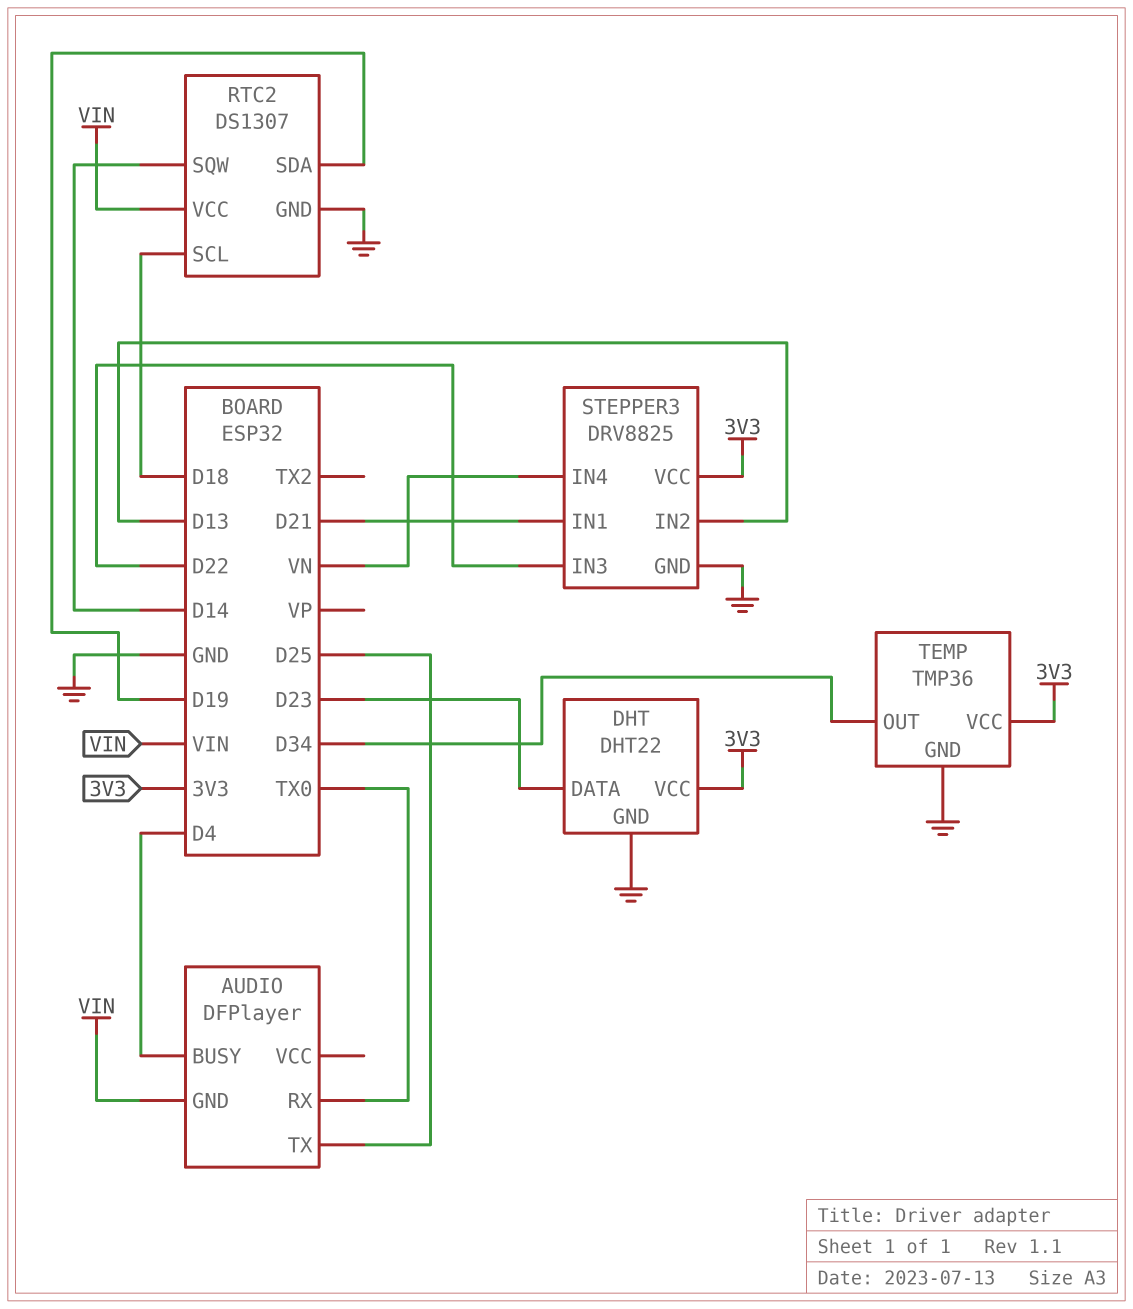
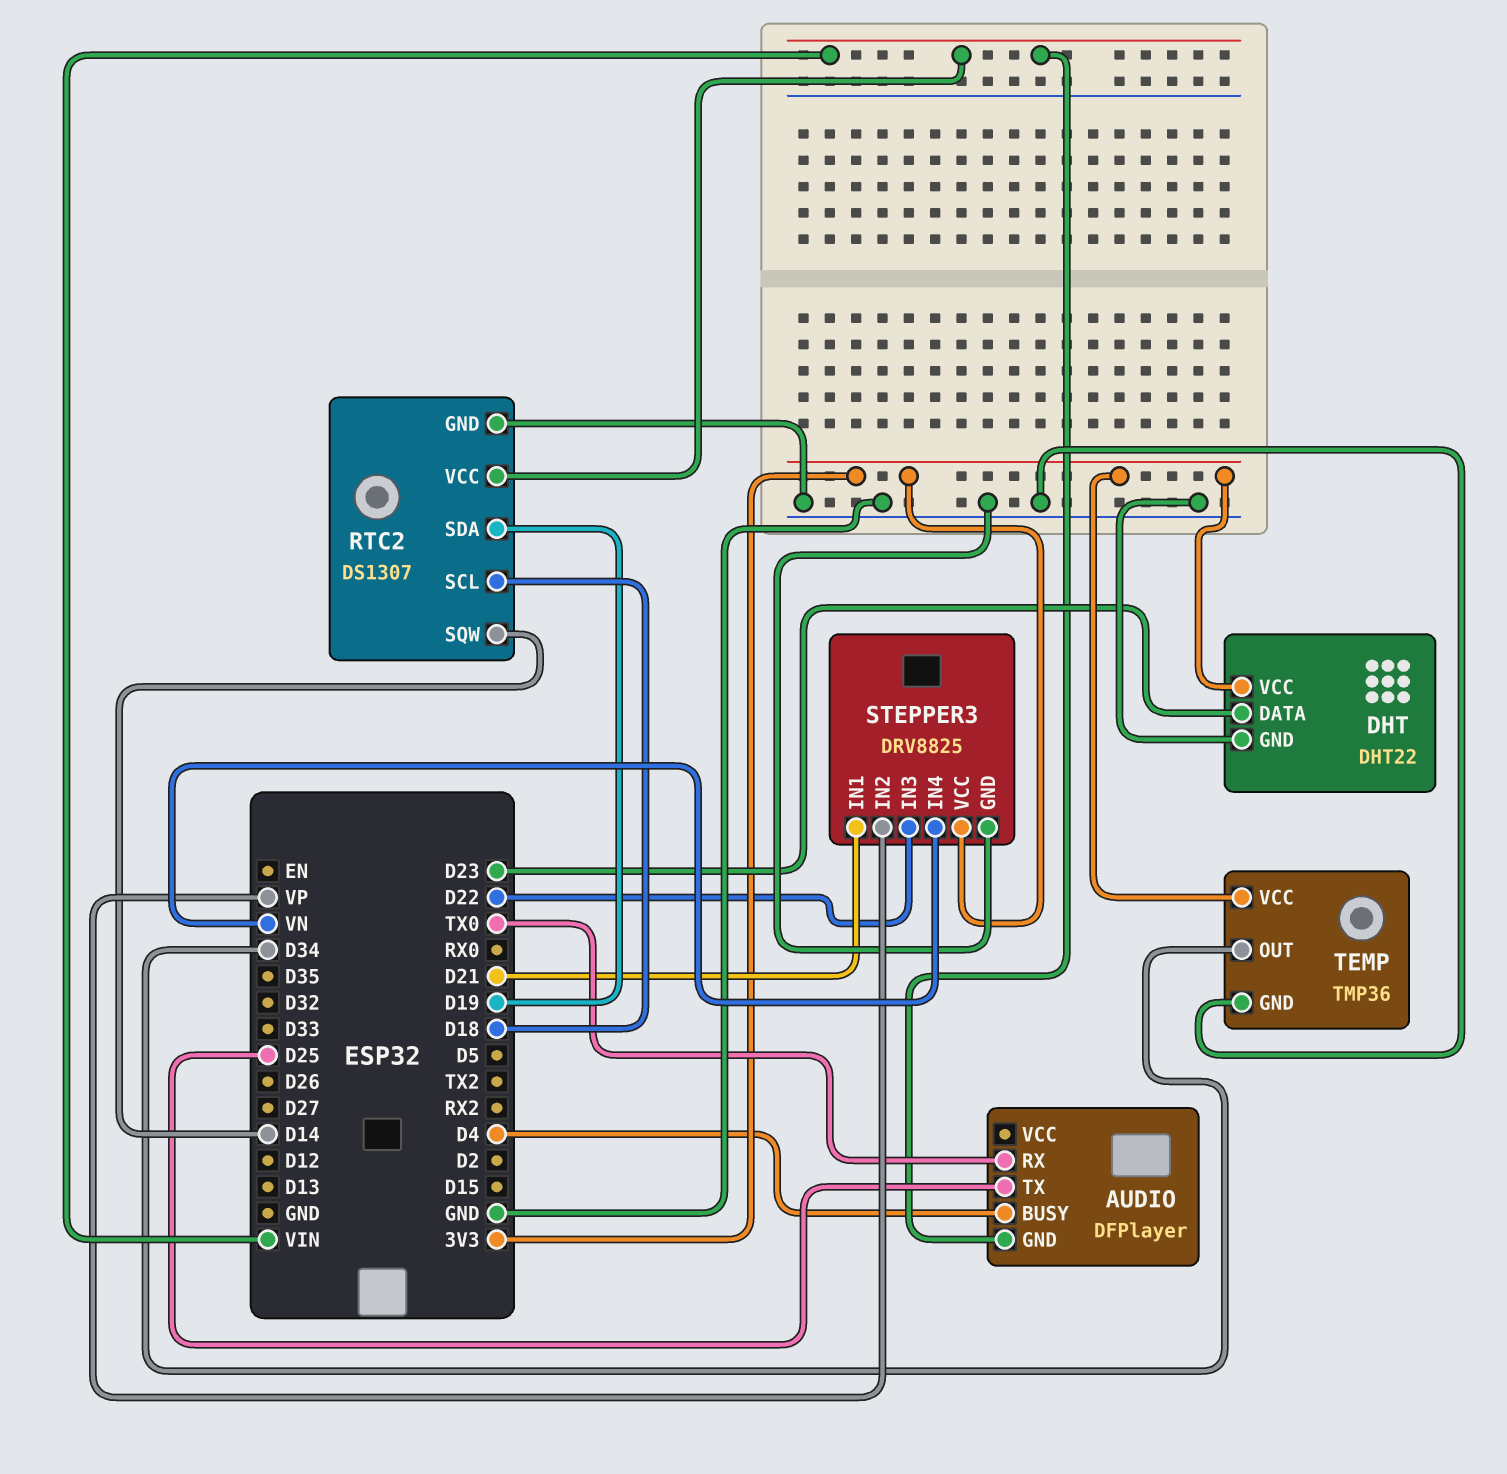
STEPPER3 pin IN2: D13 -> VP

